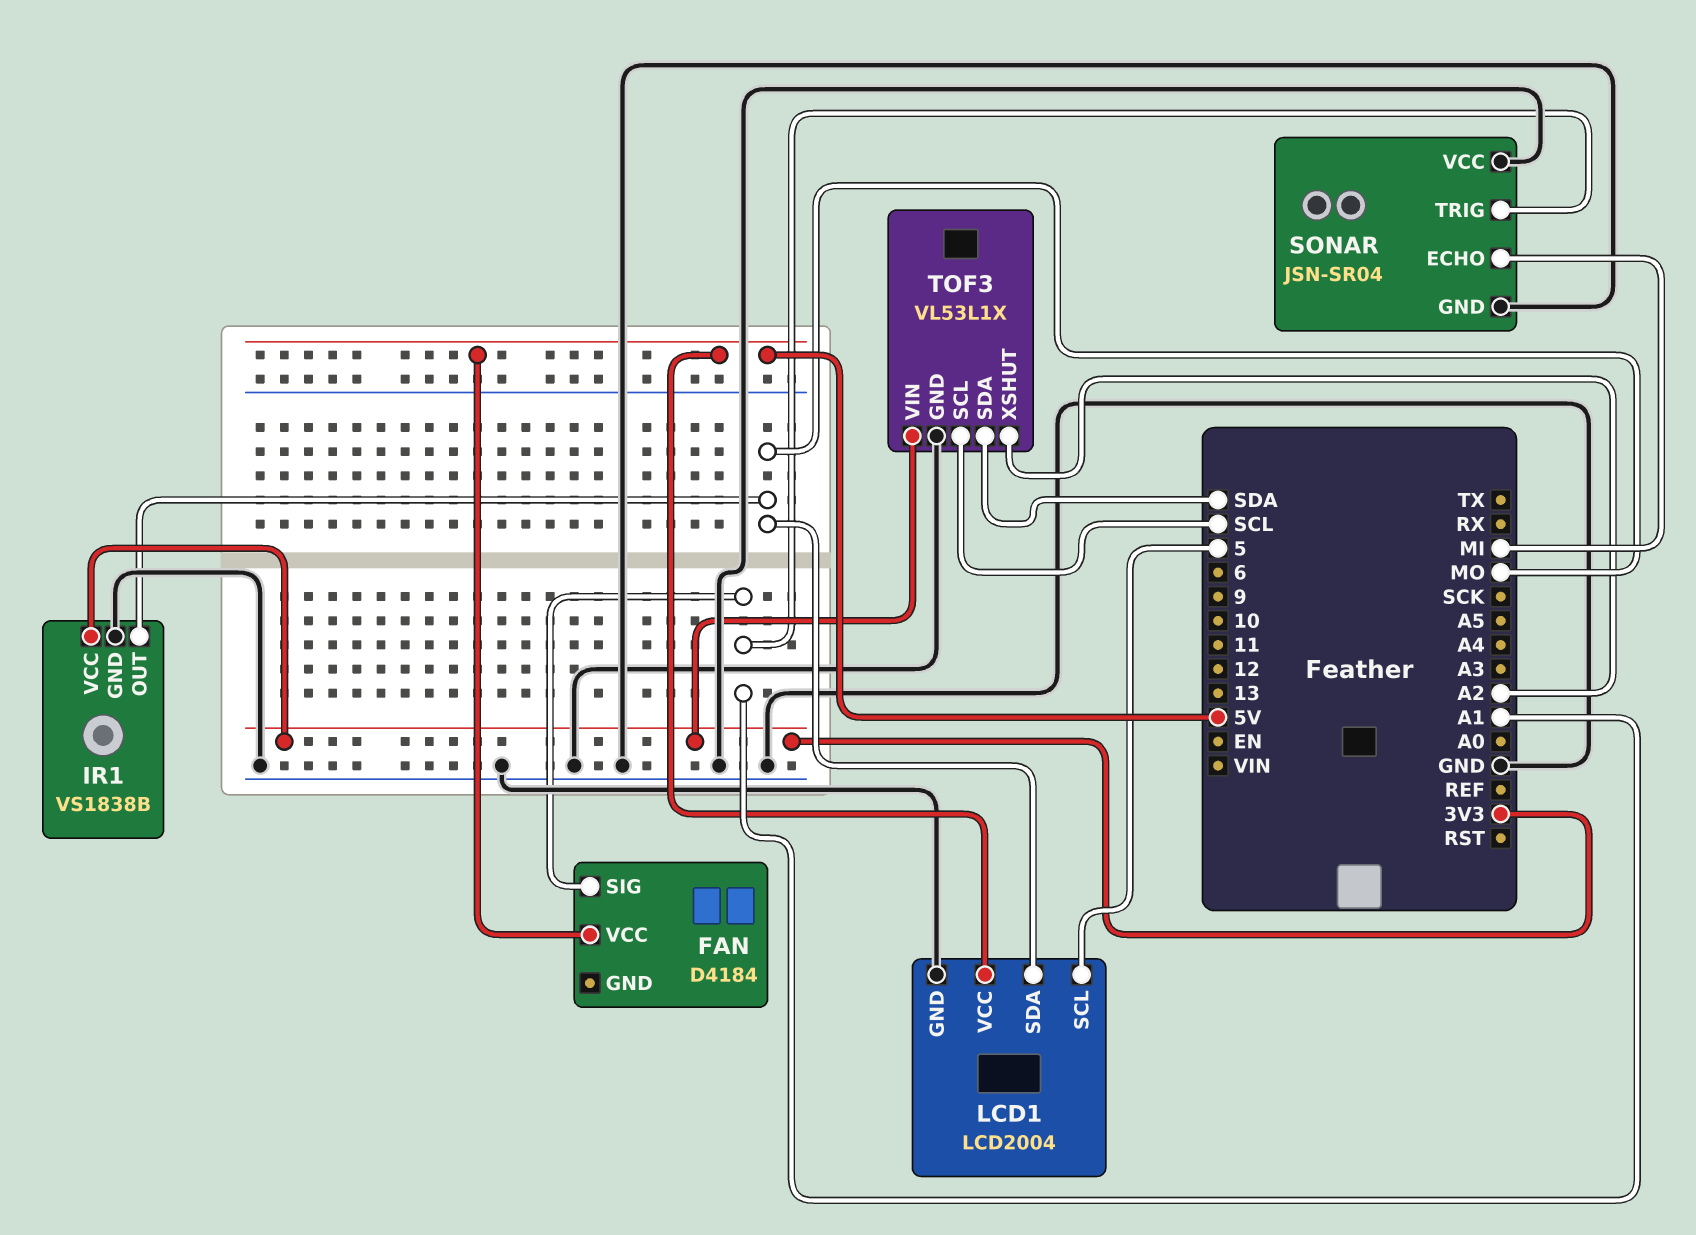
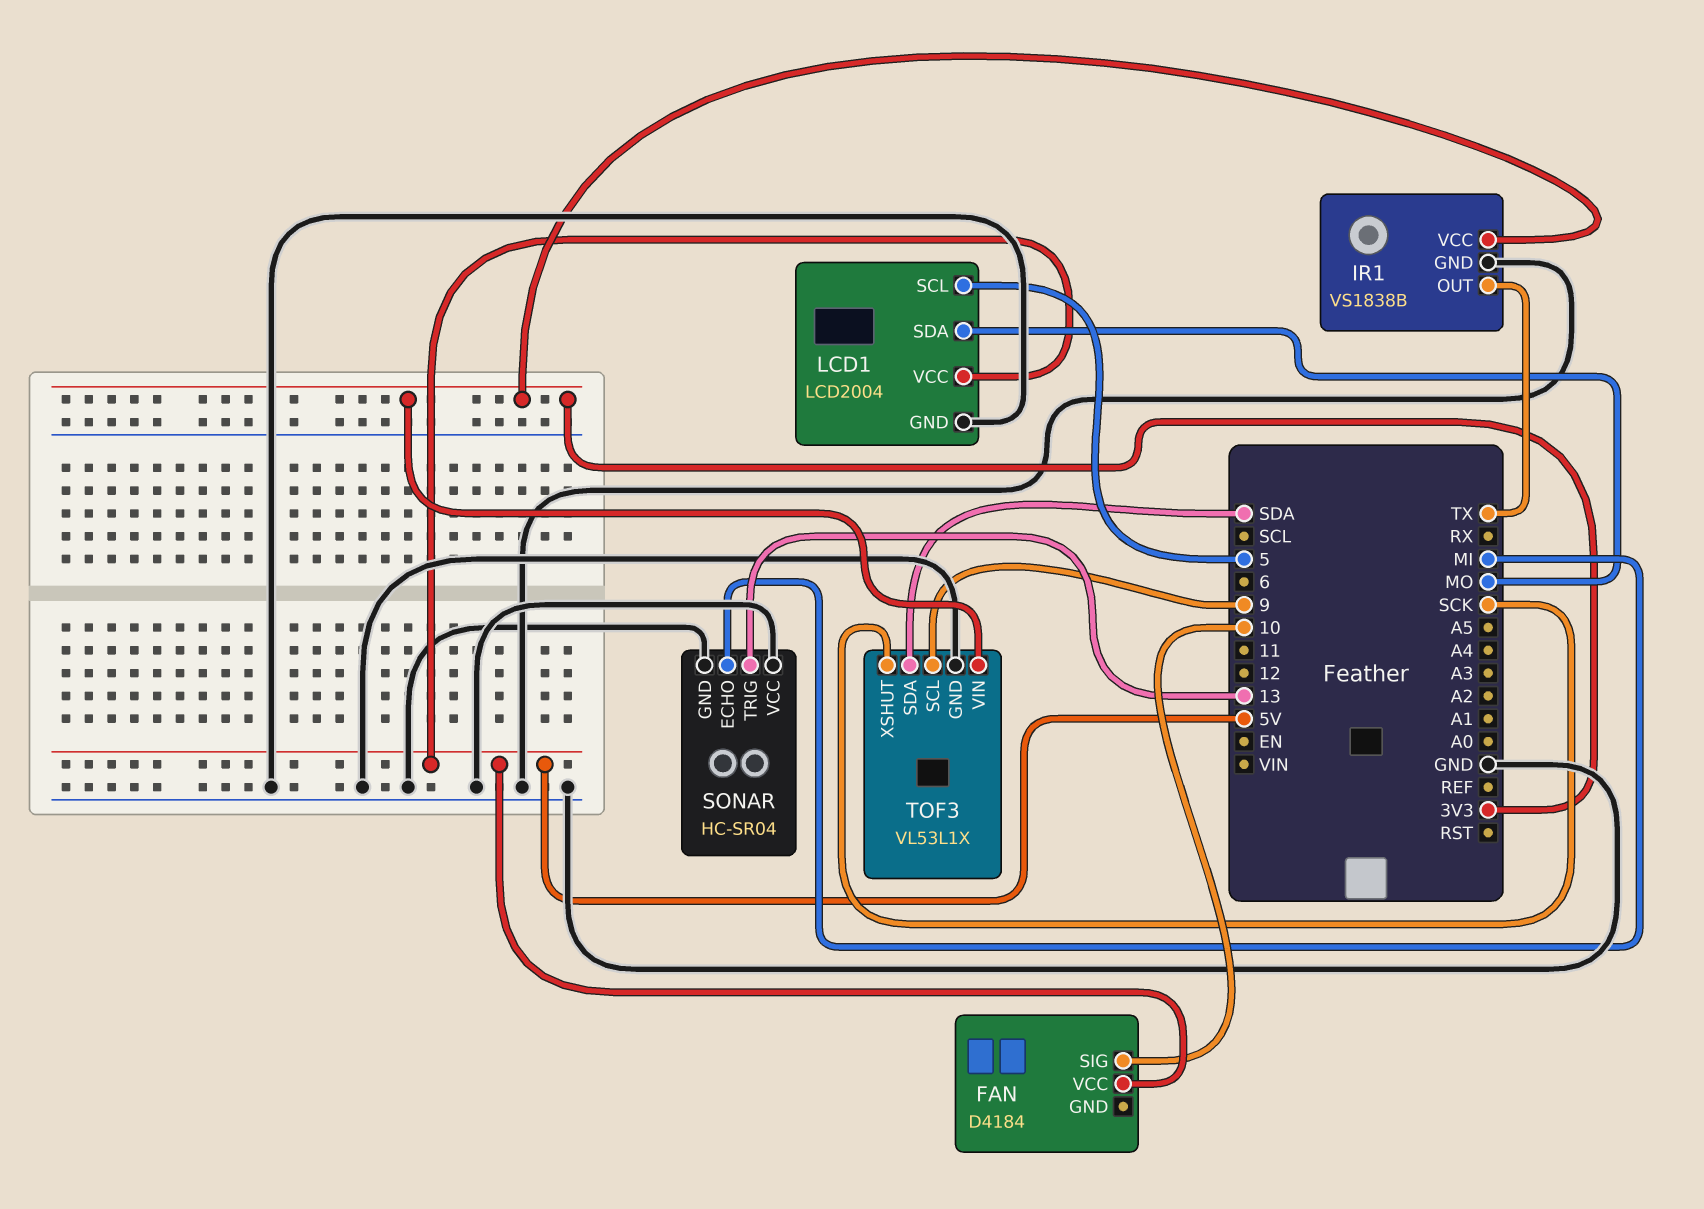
FAN pin SIG: A1 -> 10
IR1 pin OUT: MO -> TX
SONAR: JSN-SR04 -> HC-SR04
SONAR pin TRIG: A1 -> 13
TOF3 pin SCL: SCL -> 9
TOF3 pin XSHUT: A2 -> SCK

